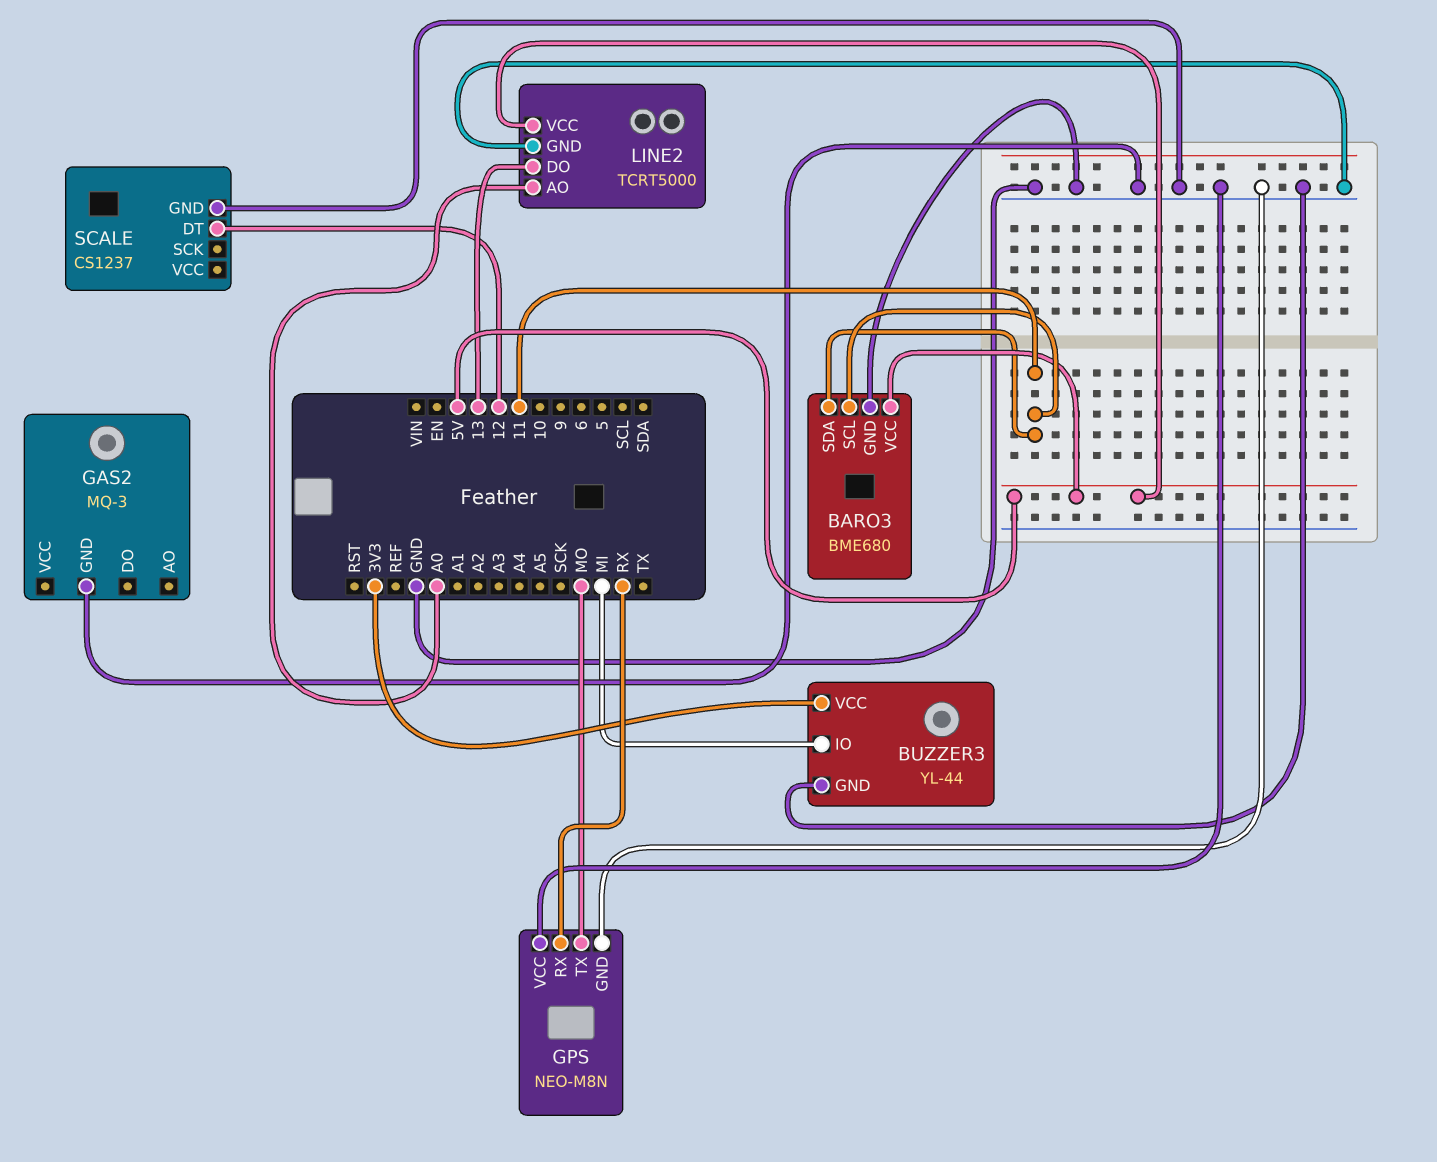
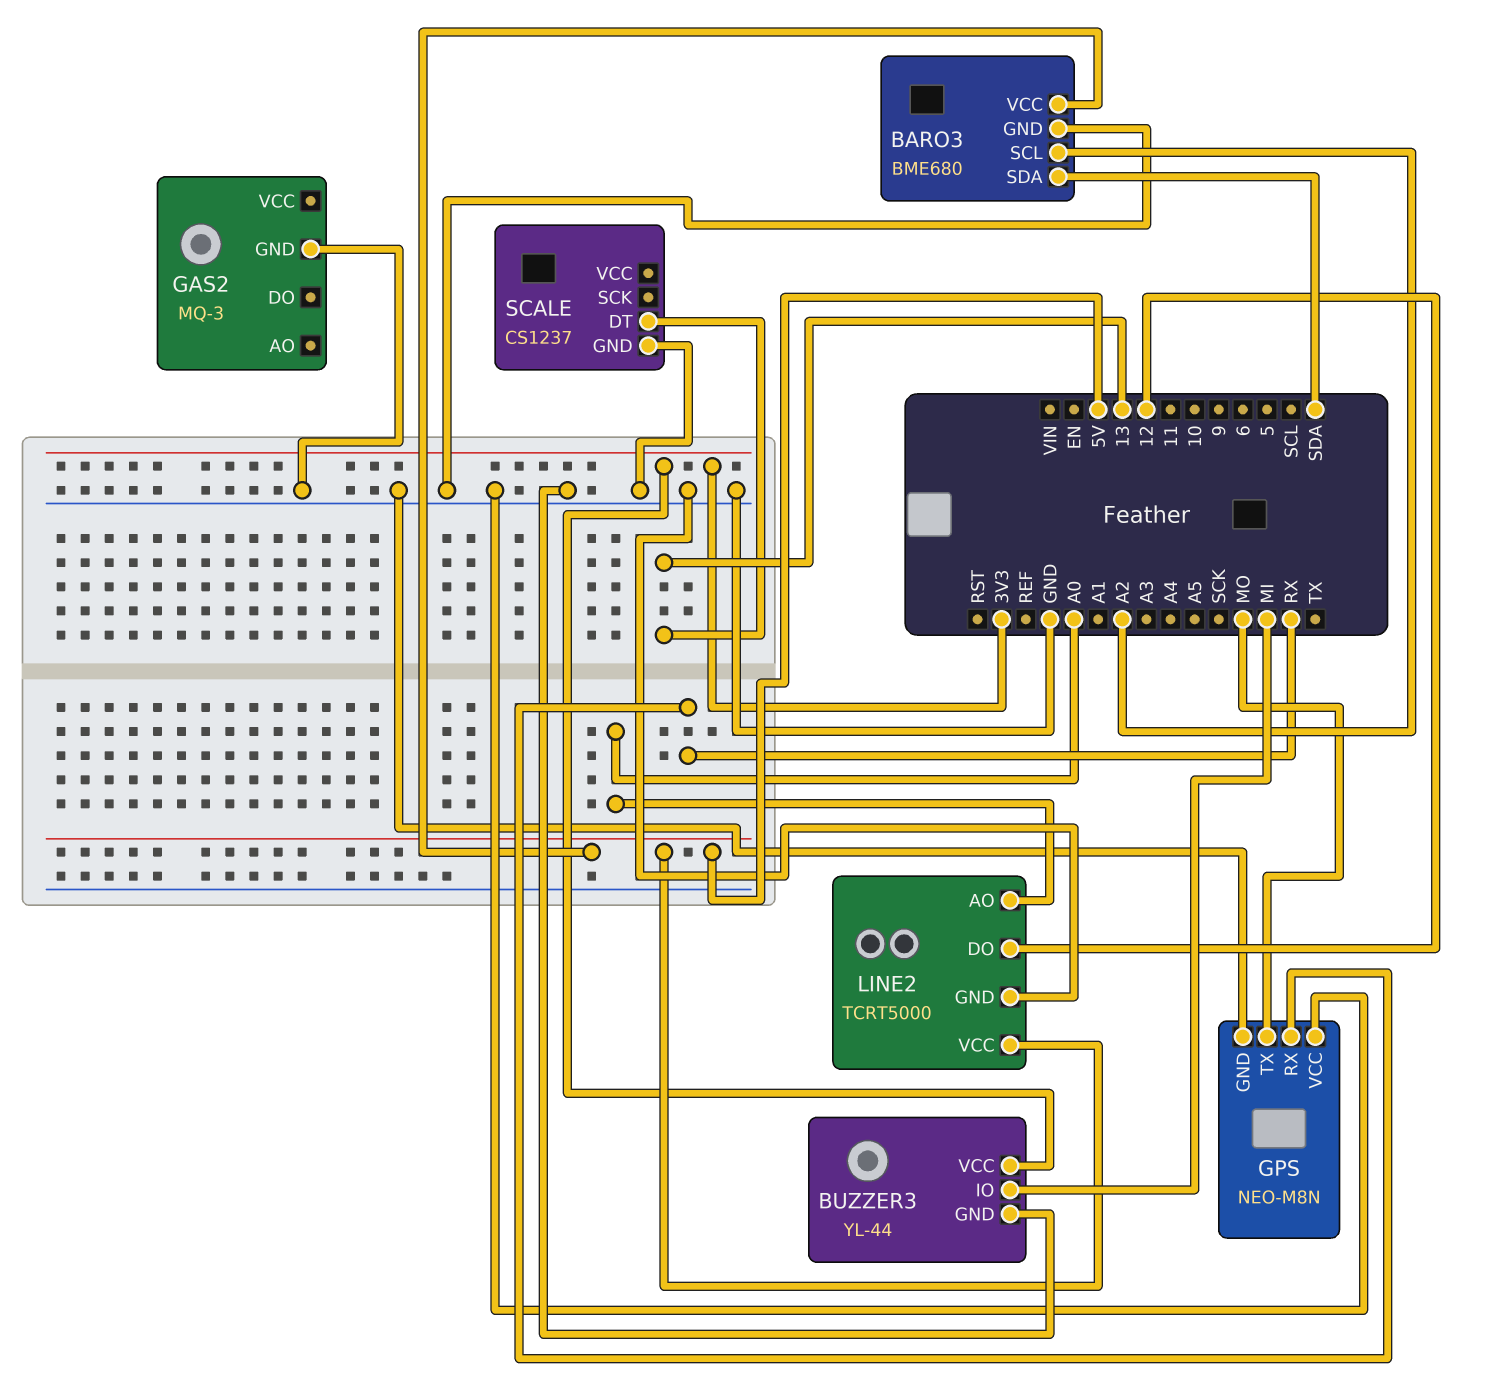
BARO3 pin SCL: 11 -> A2
BARO3 pin SDA: 11 -> SDA
LINE2 pin DO: 13 -> 12
SCALE pin DT: 12 -> 13

